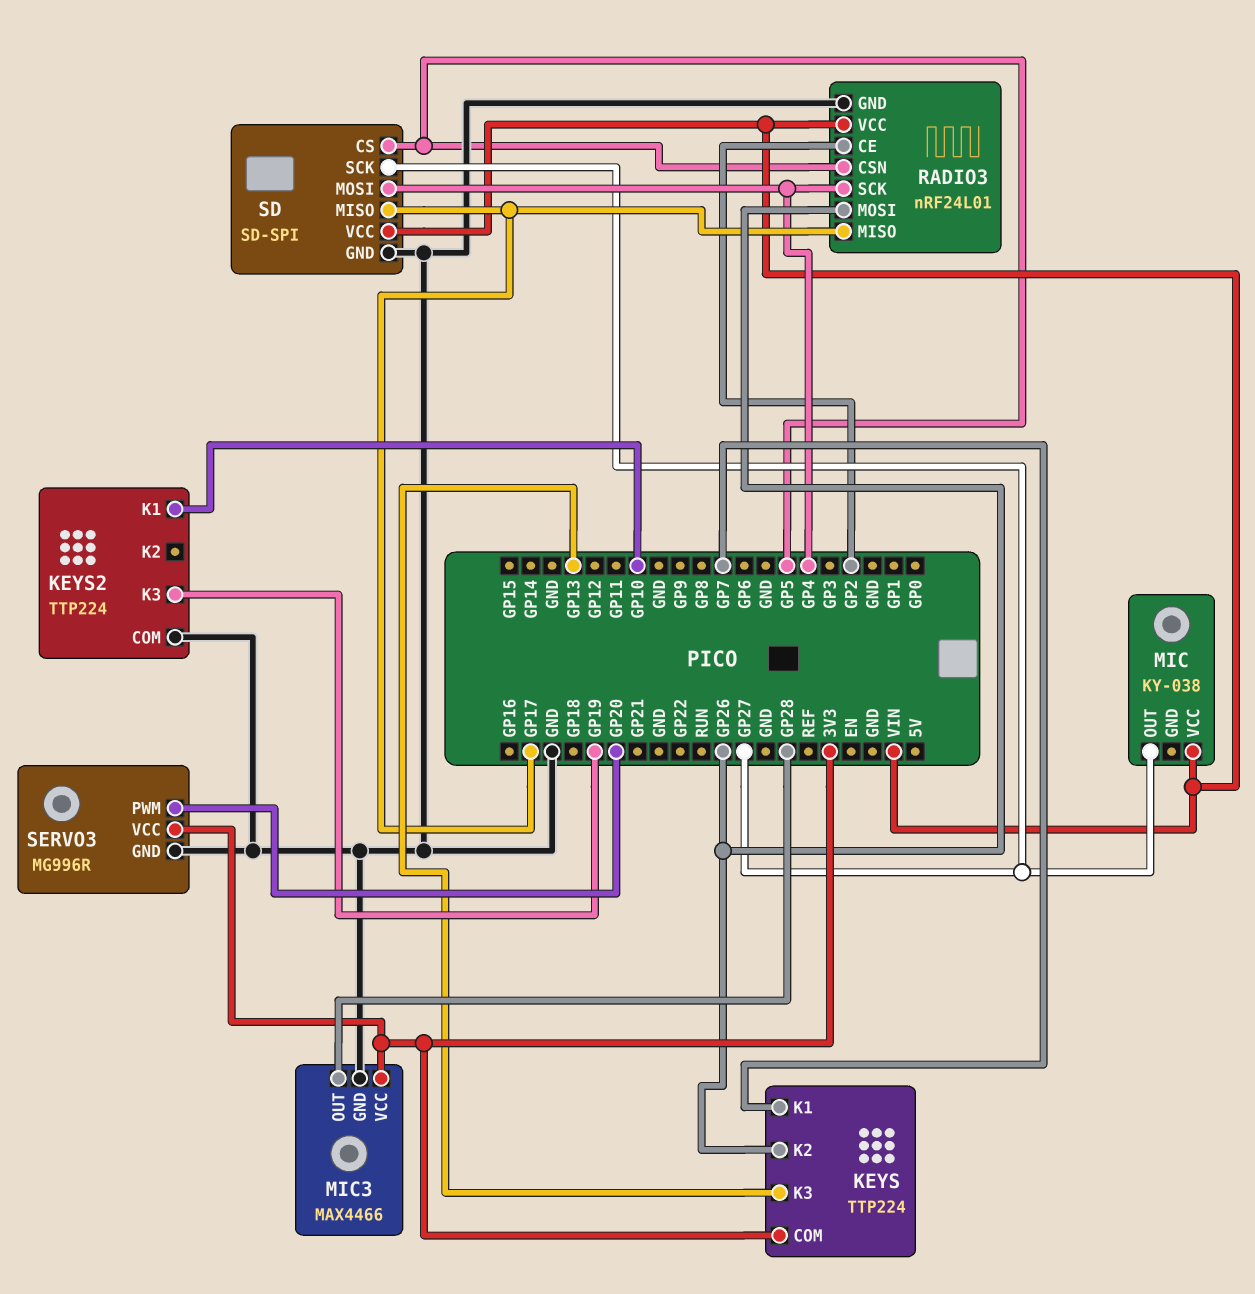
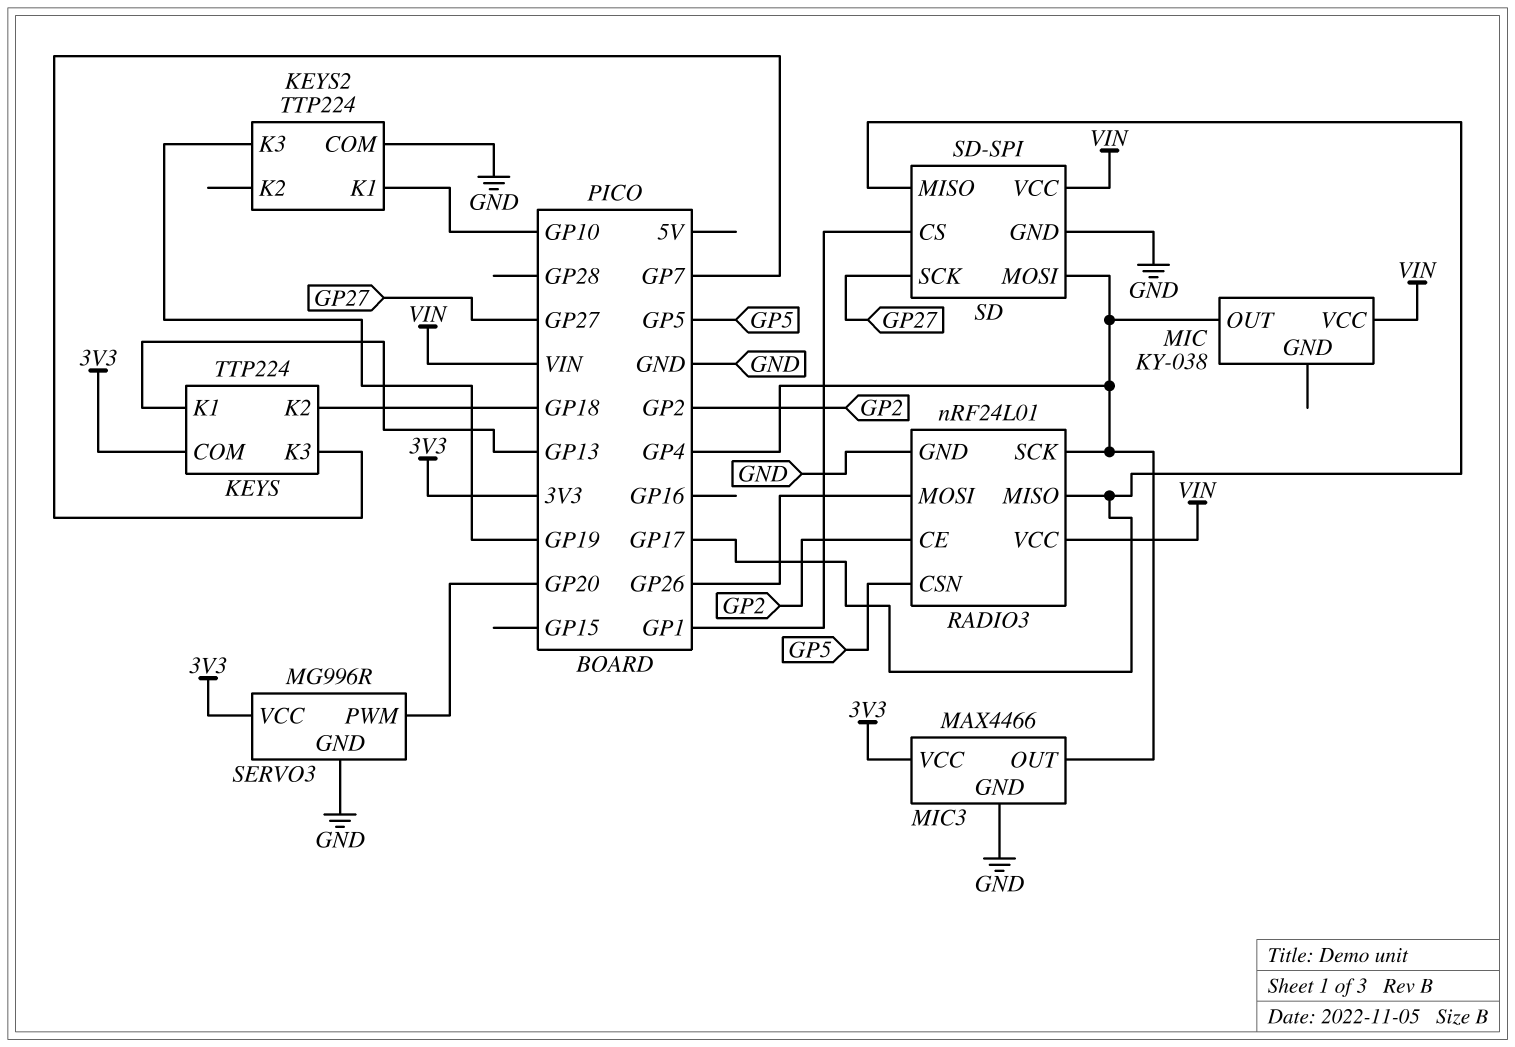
KEYS pin K1: GP7 -> GP13
KEYS pin K2: GP26 -> GP18
KEYS pin K3: GP13 -> GP7
MIC pin OUT: GP27 -> GP4
MIC3 pin OUT: GP28 -> GP4
SD pin CS: GP5 -> GP1

